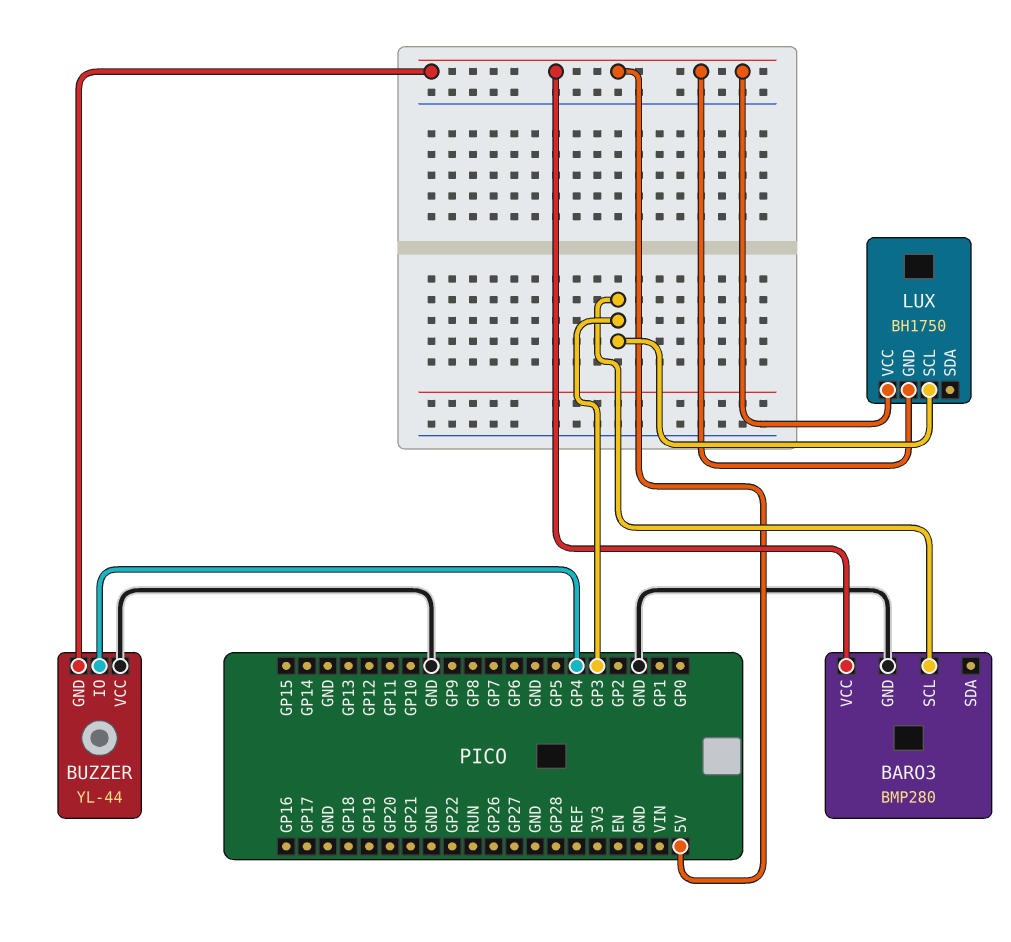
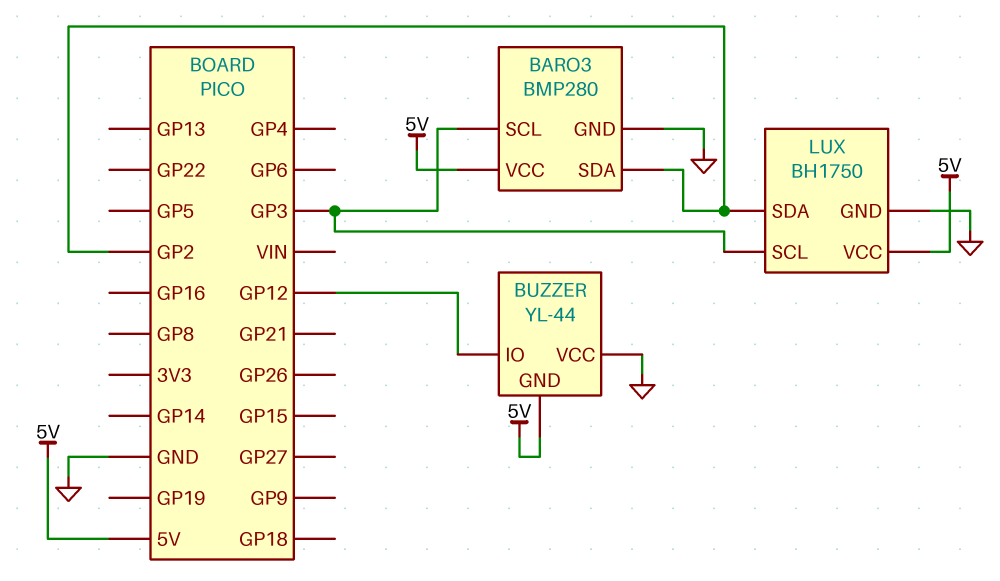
BARO3 pin SDA: none -> GP2
BUZZER pin IO: GP4 -> GP12
LUX pin GND: 5V -> GND
LUX pin SDA: none -> GP2

